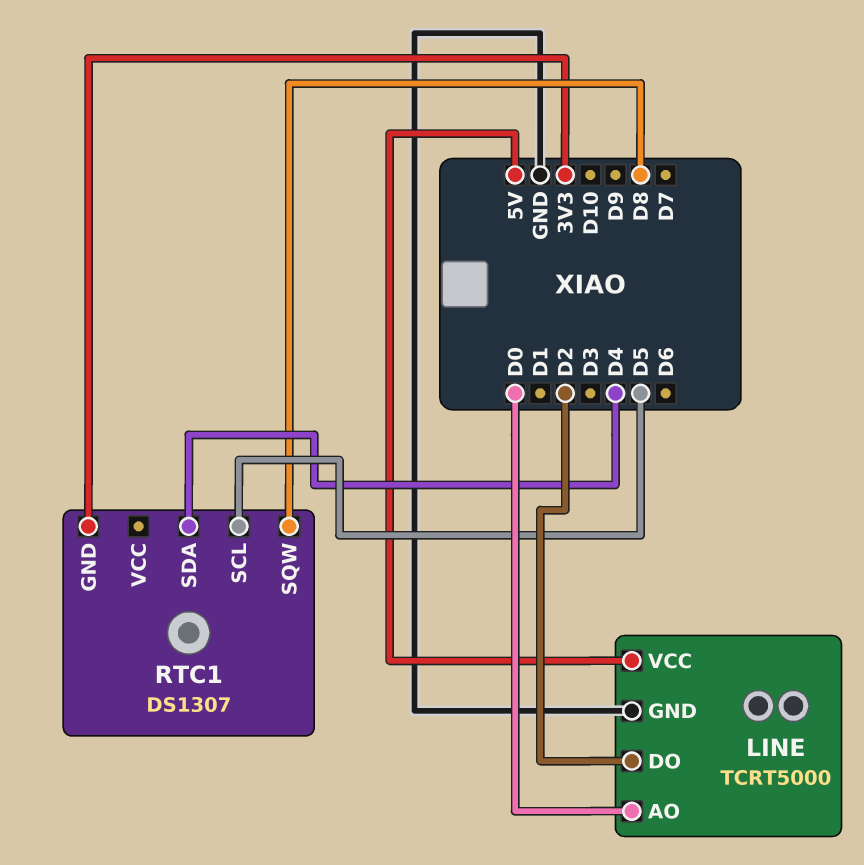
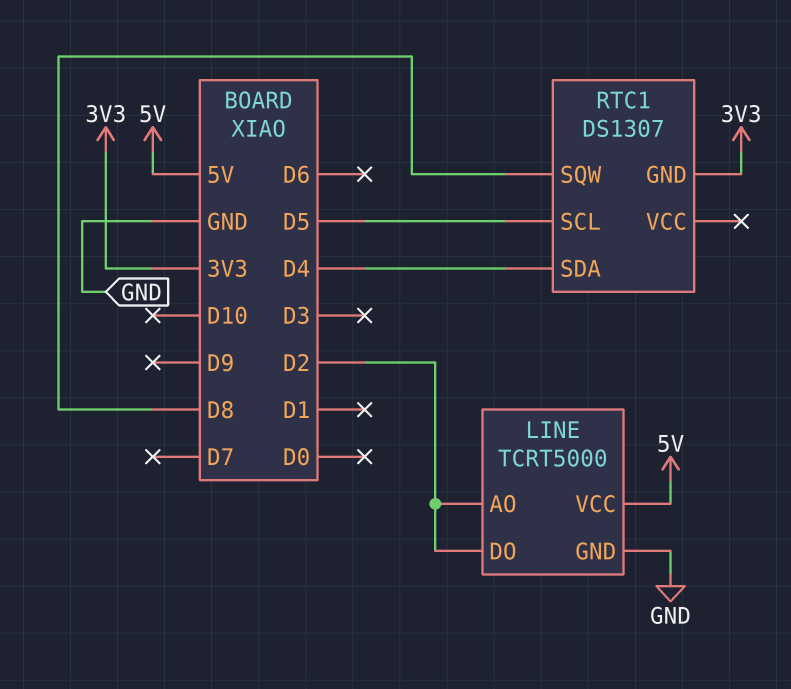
LINE pin AO: D0 -> D2

